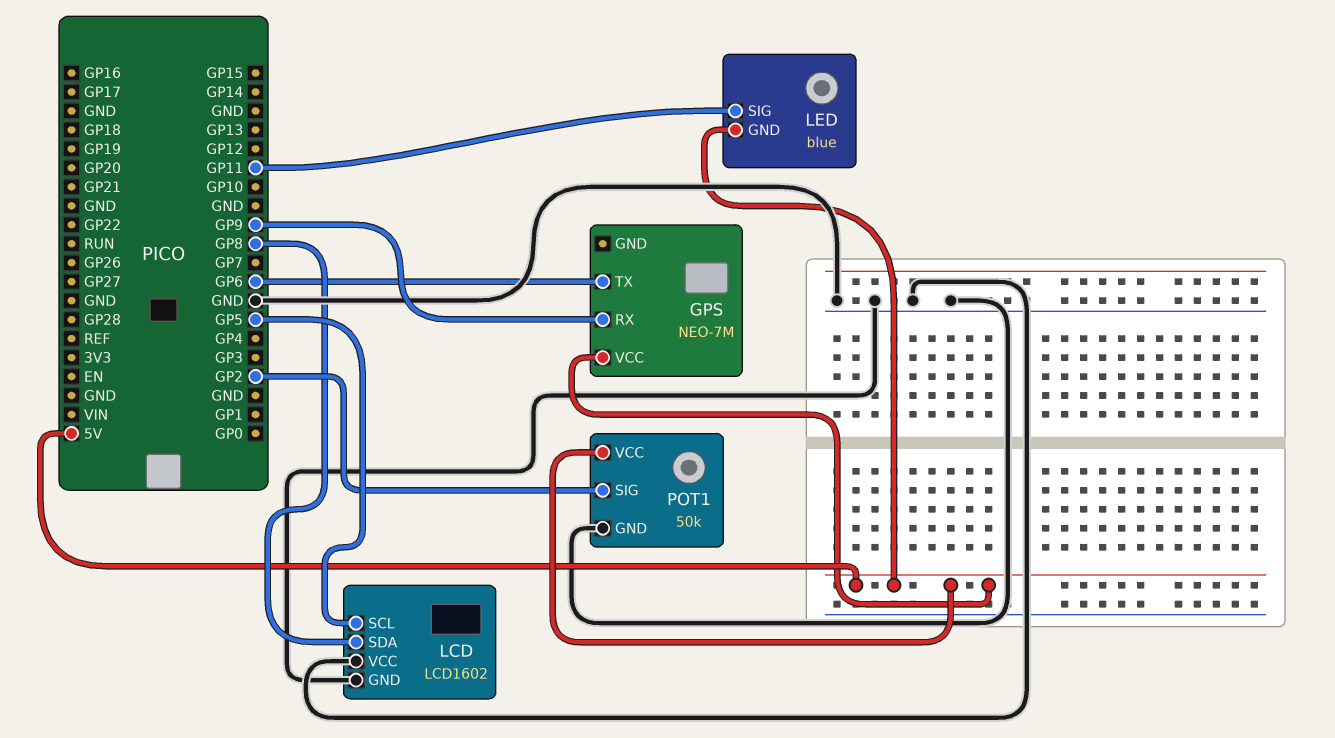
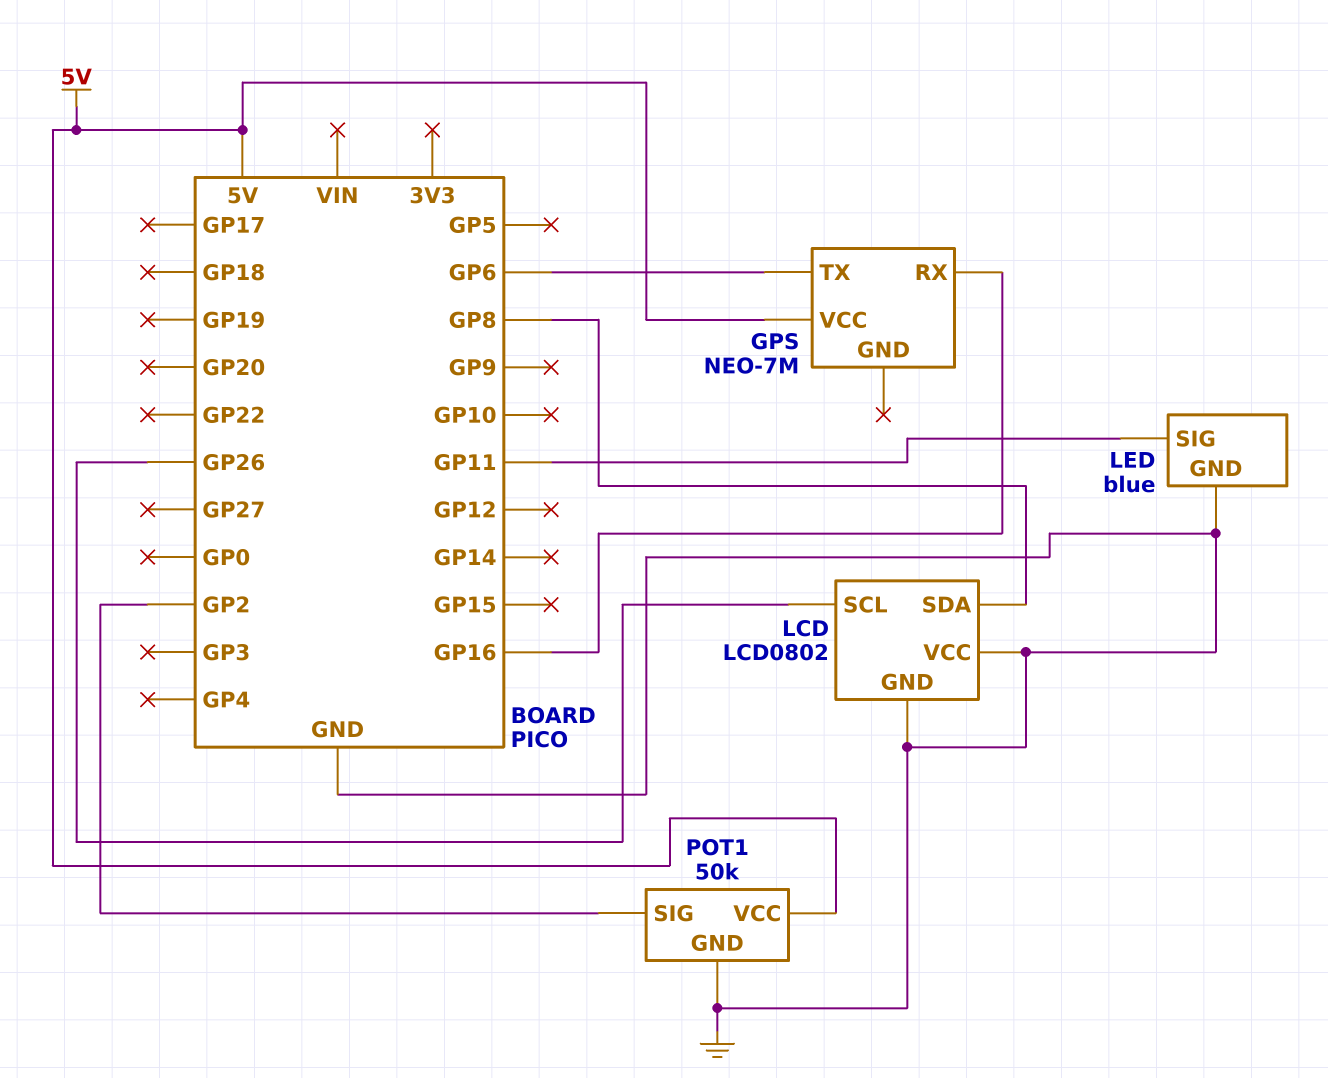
GPS pin RX: GP9 -> GP16
LCD: LCD1602 -> LCD0802
LCD pin SCL: GP5 -> GP26
LED pin GND: 5V -> GND

